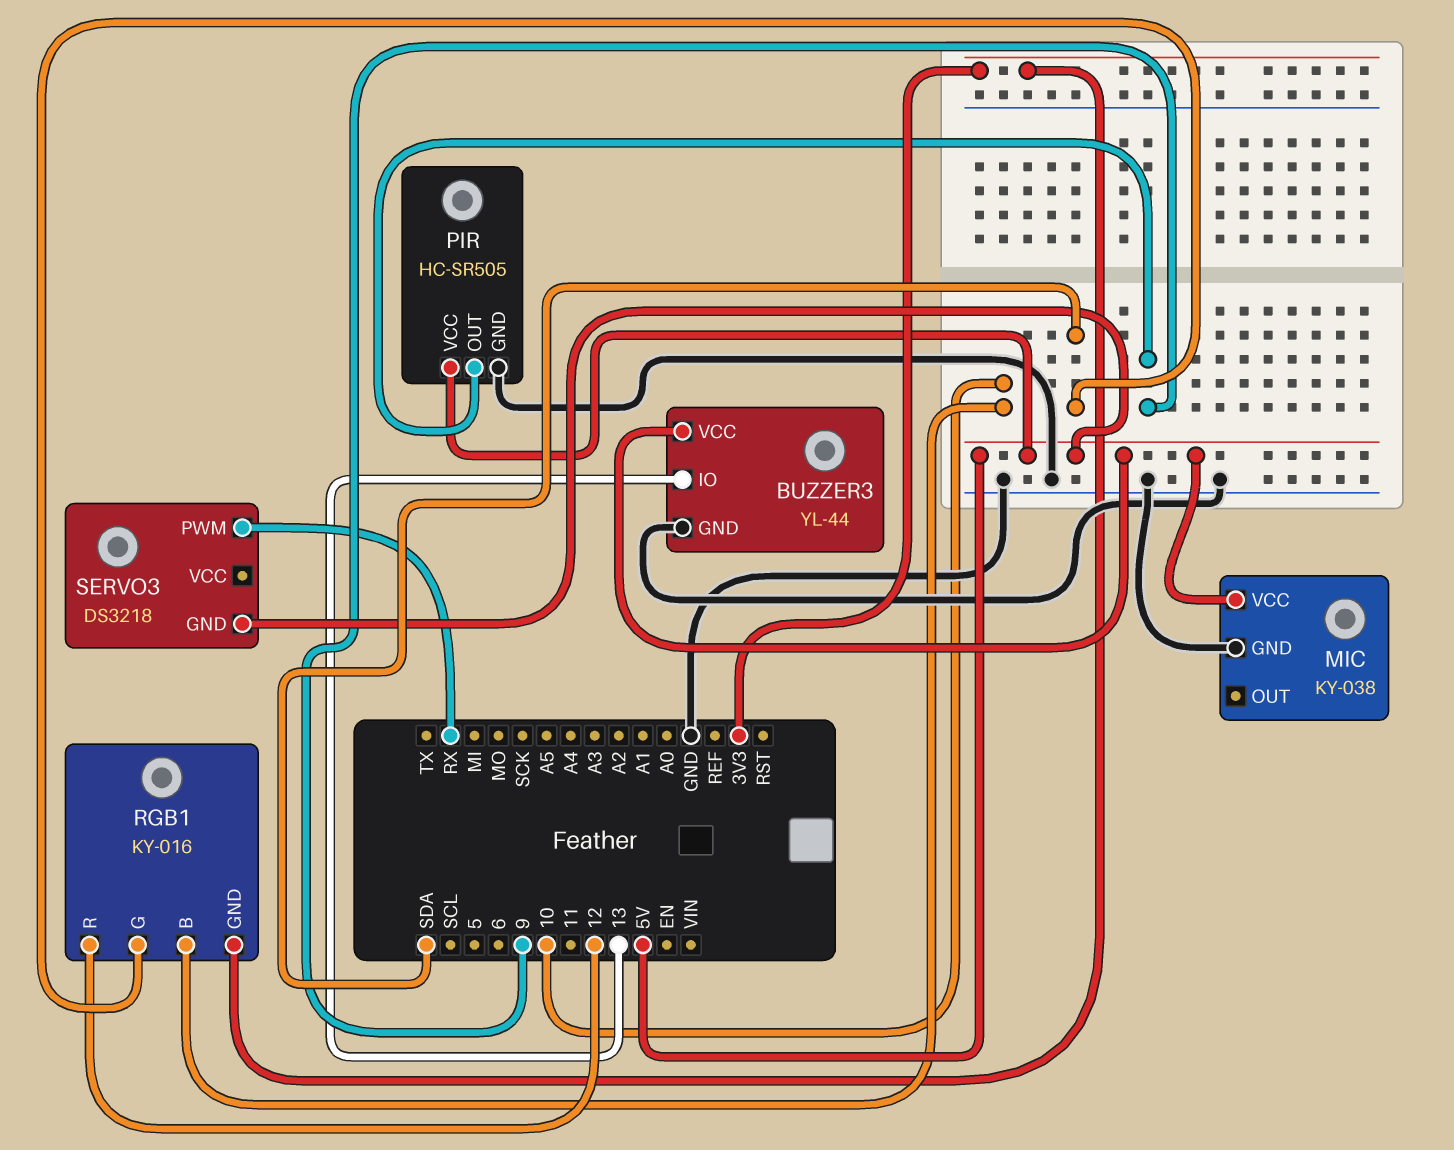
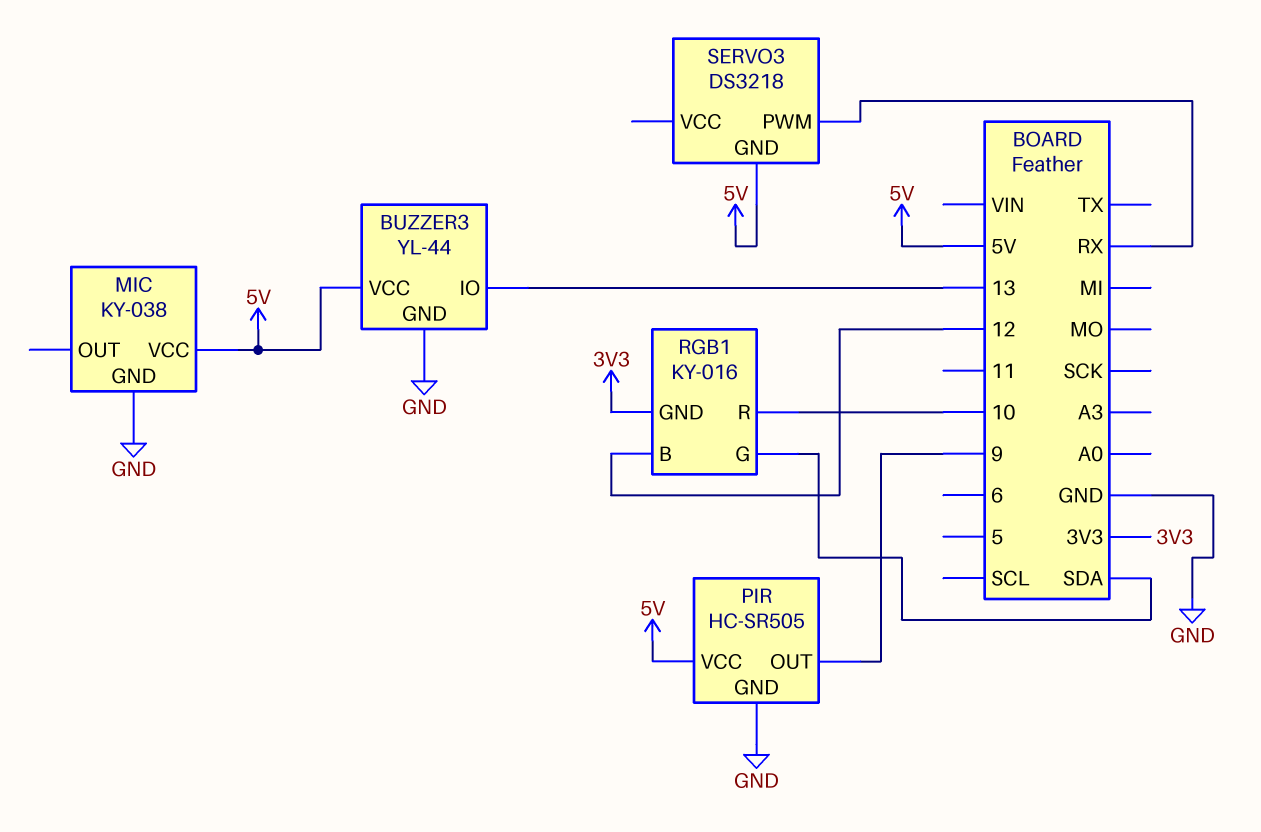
RGB1 pin B: 10 -> 12
RGB1 pin R: 12 -> 10

